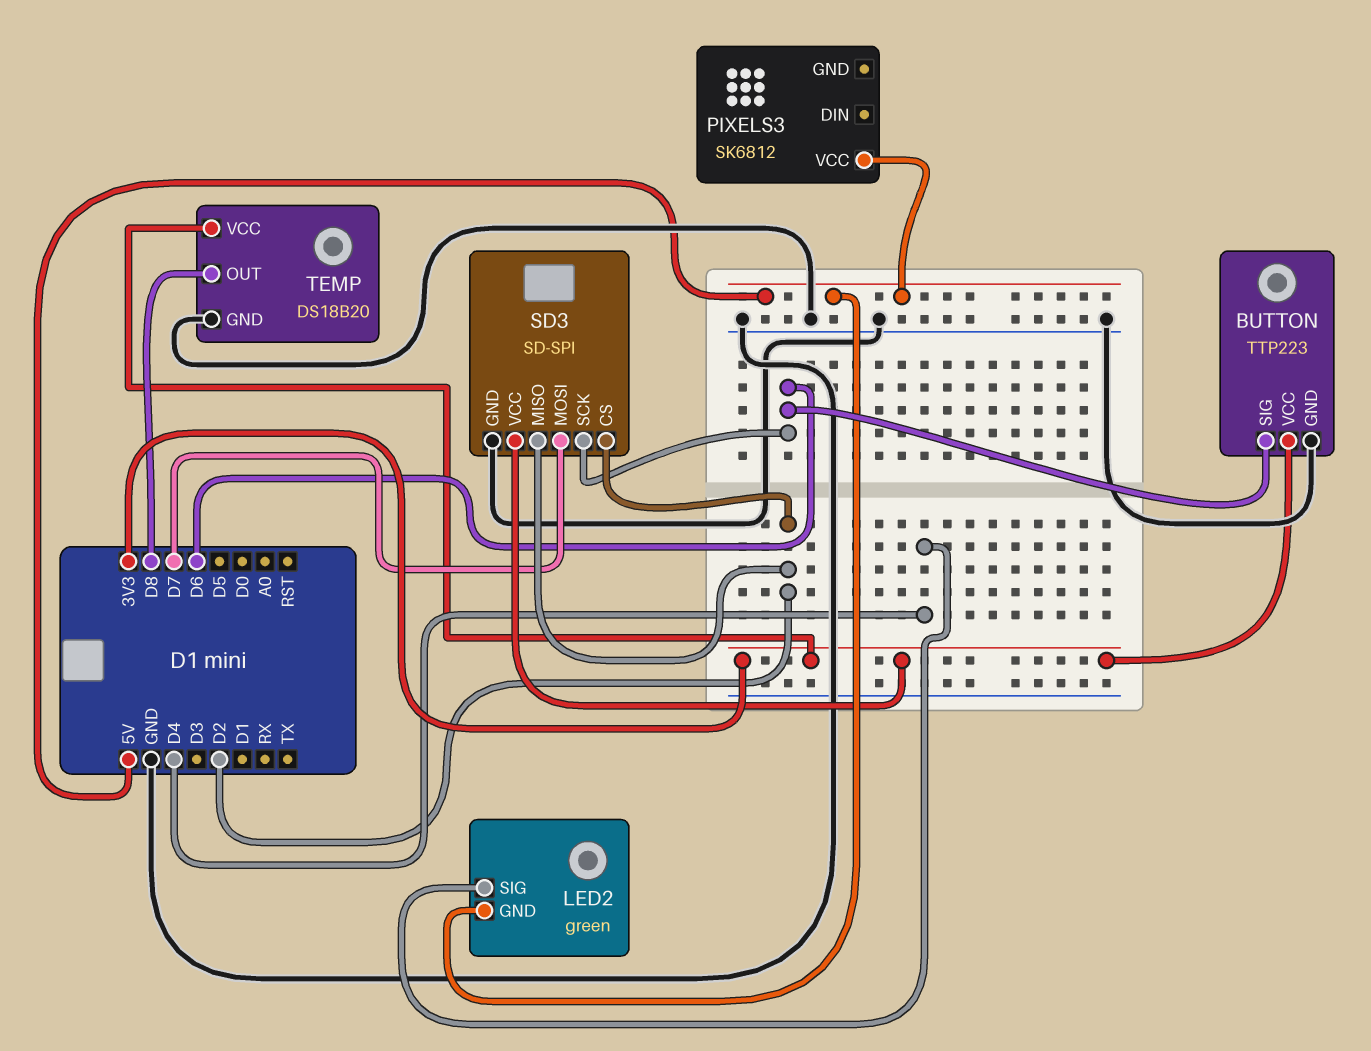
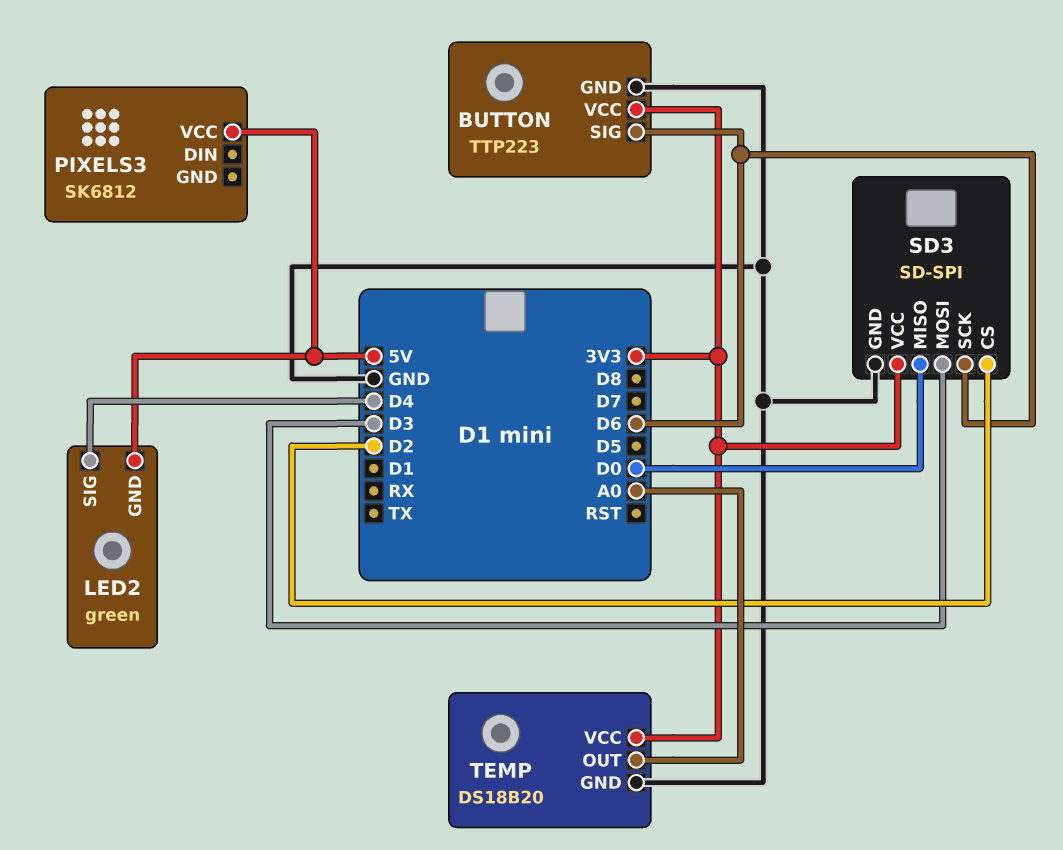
SD3 pin MISO: D2 -> D0
SD3 pin MOSI: D7 -> D3
TEMP pin OUT: D8 -> A0

